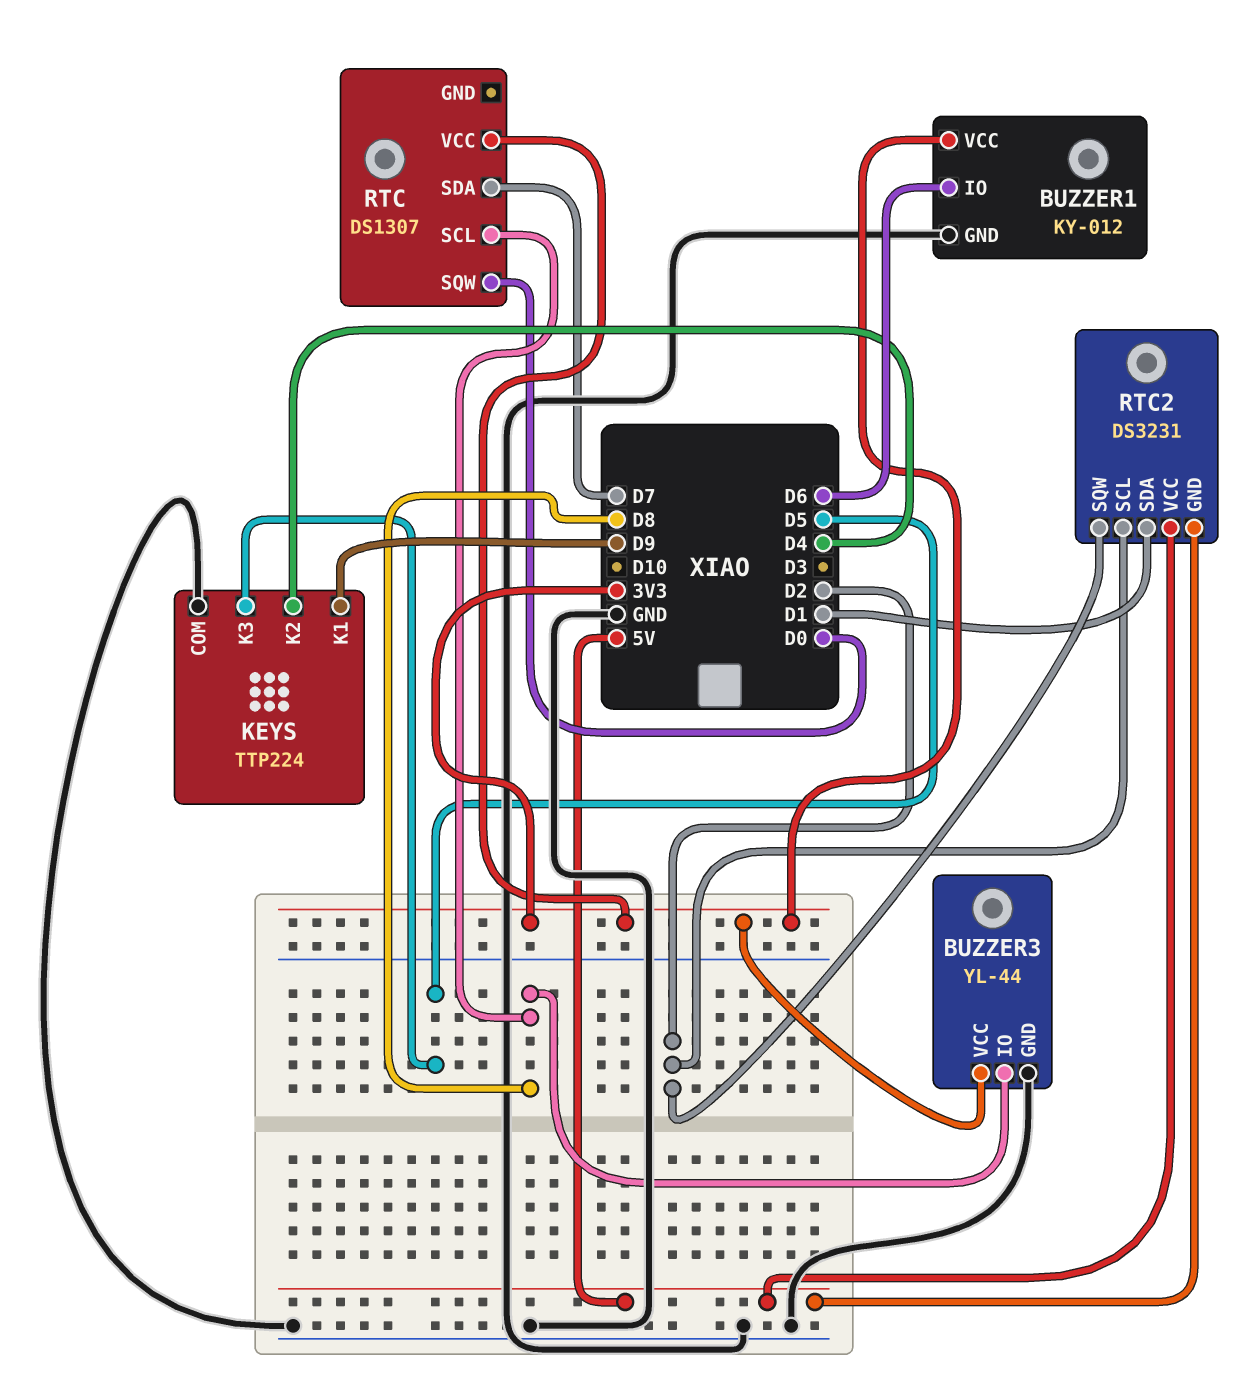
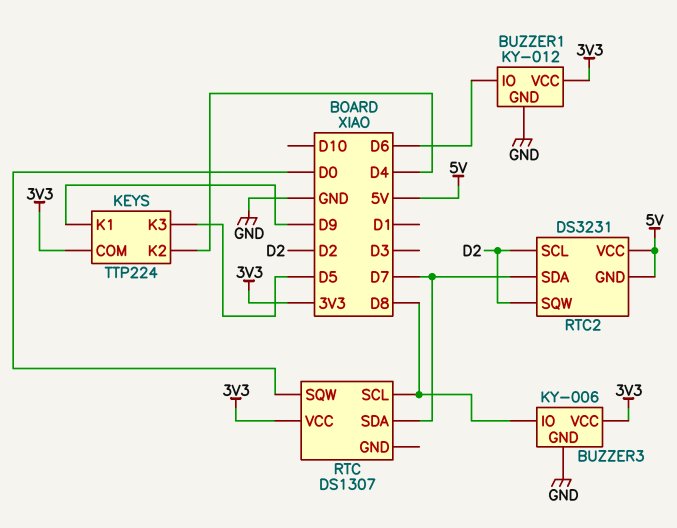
BUZZER3: YL-44 -> KY-006
KEYS pin COM: GND -> 3V3
RTC2 pin SDA: D1 -> D7

